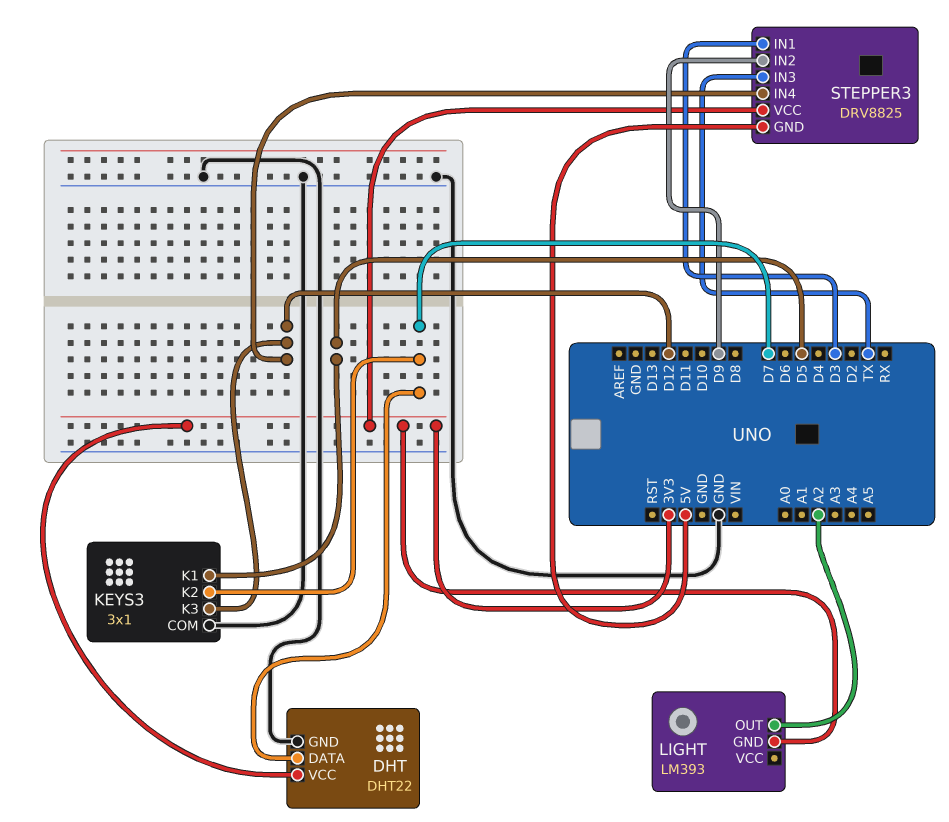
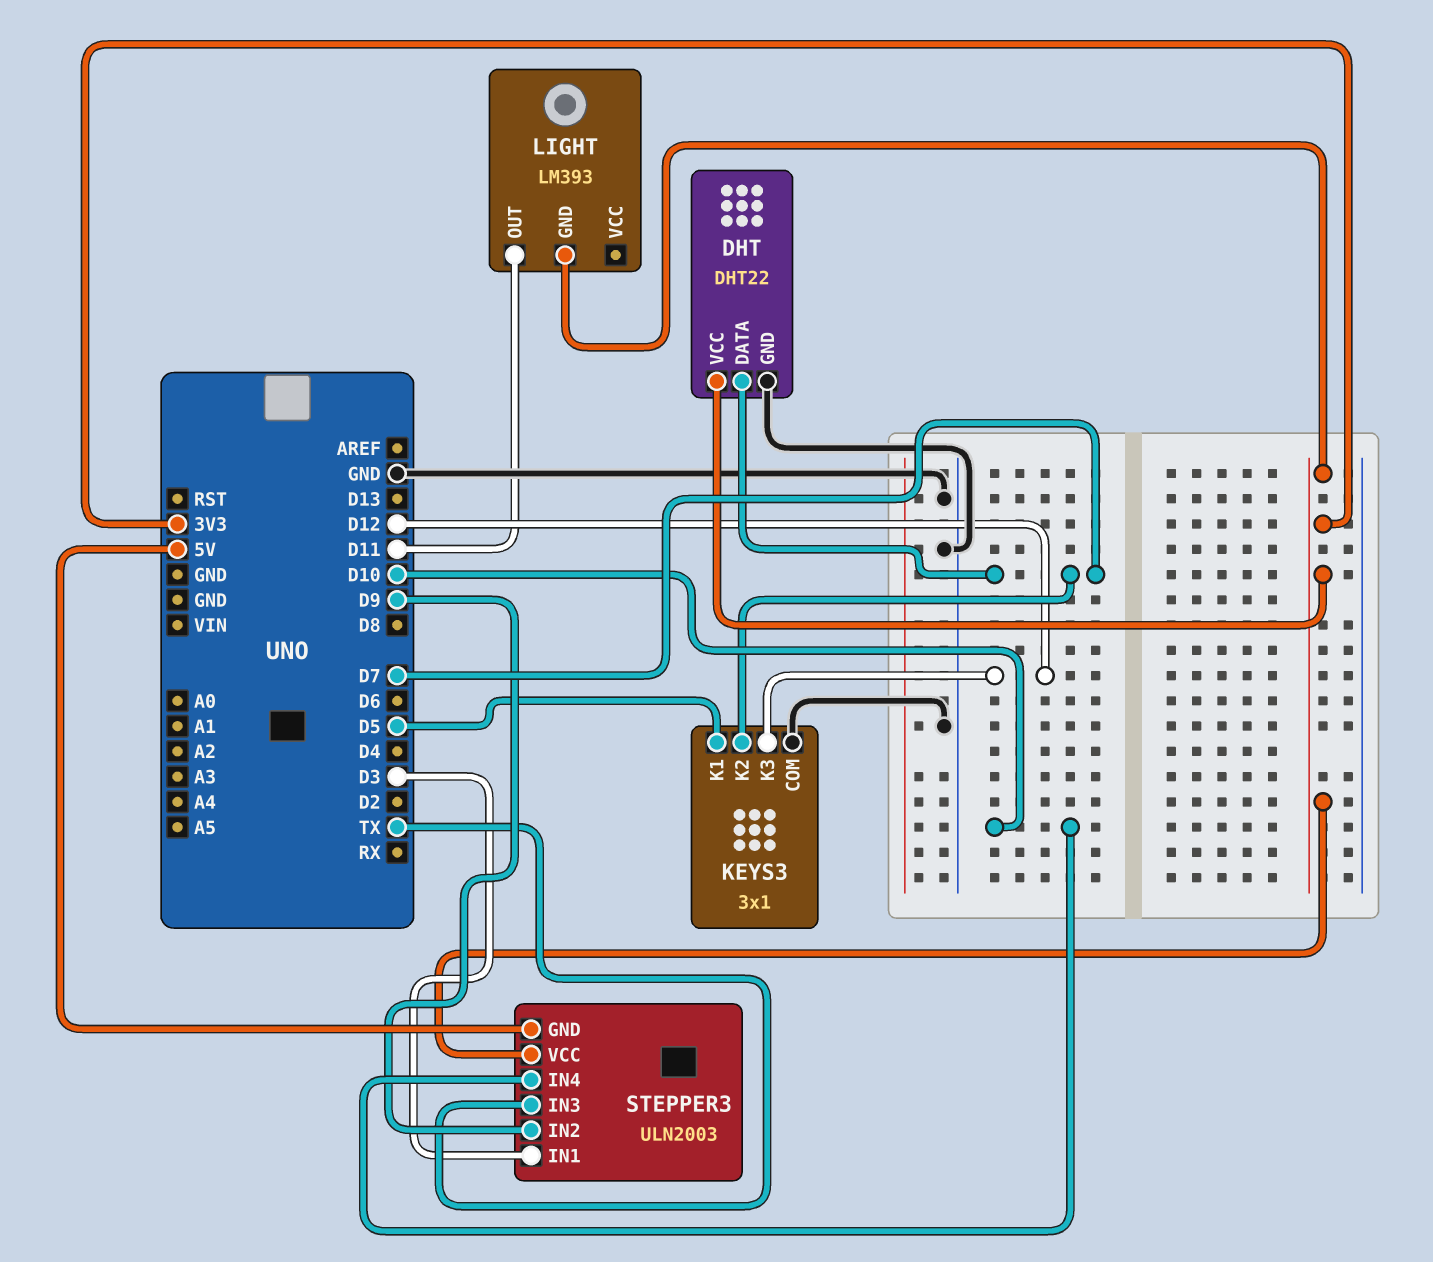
LIGHT pin OUT: A2 -> D11
STEPPER3: DRV8825 -> ULN2003
STEPPER3 pin IN4: D12 -> D10

